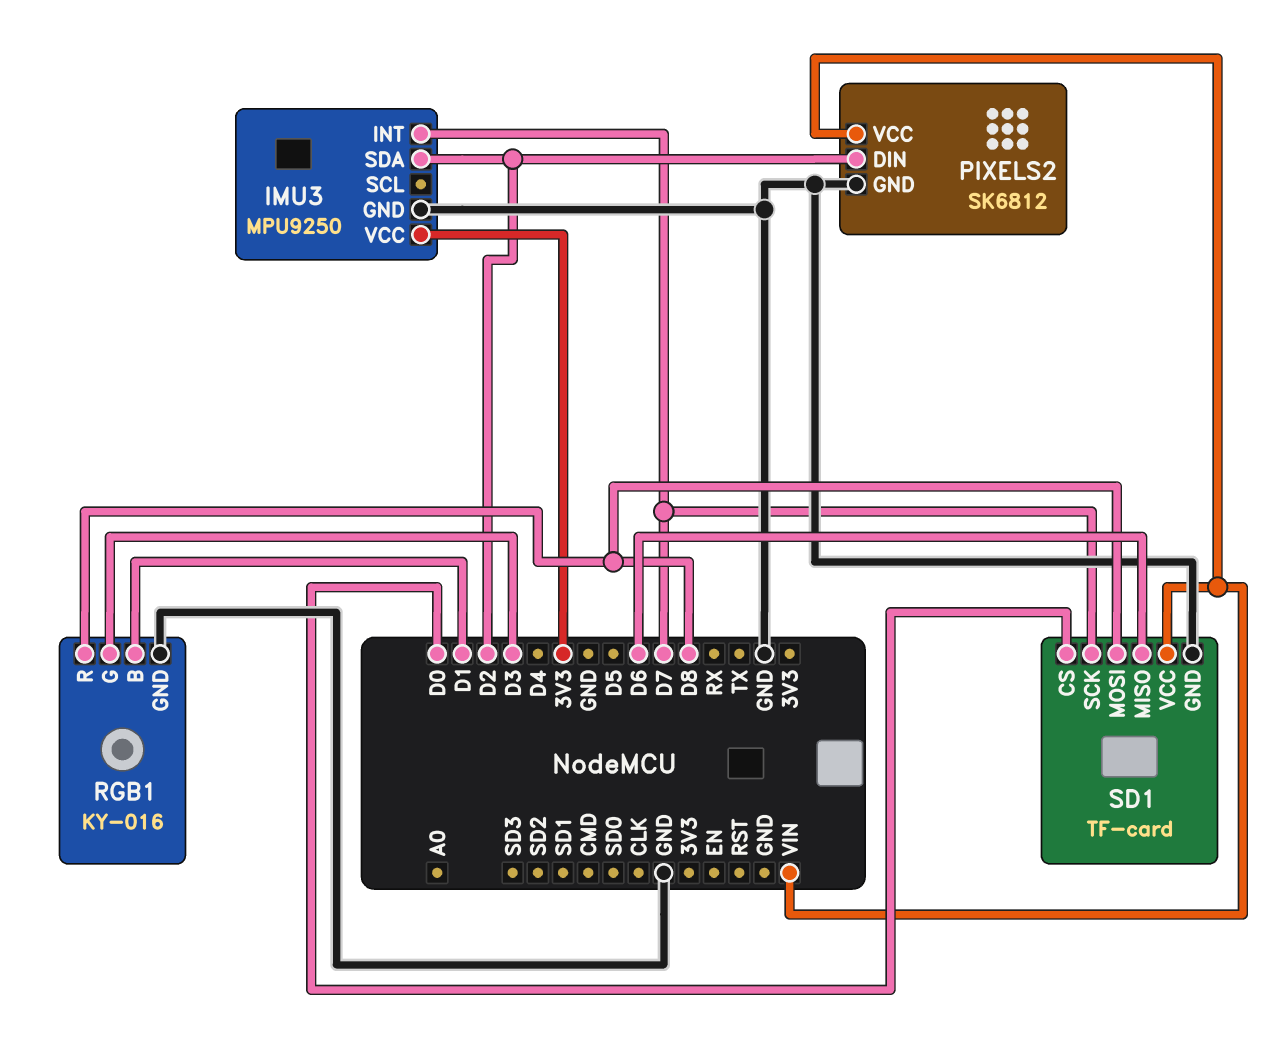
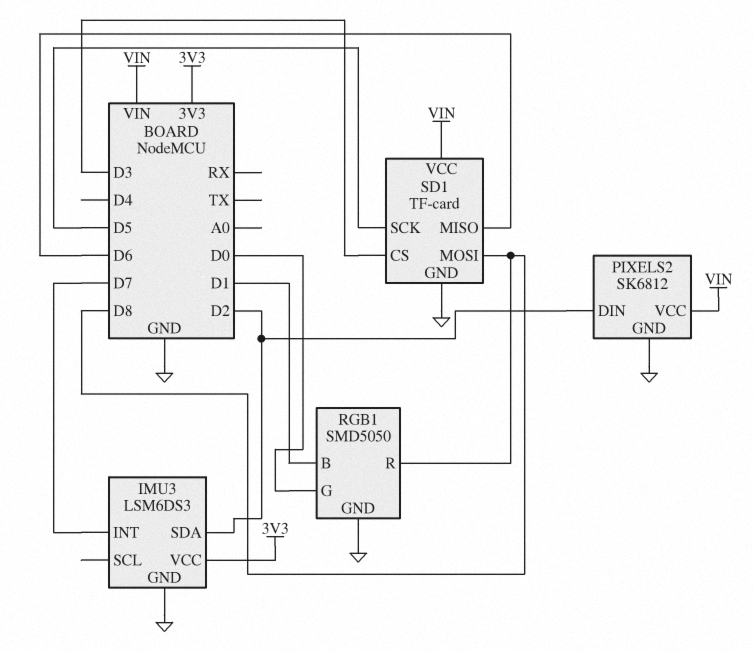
IMU3: MPU9250 -> LSM6DS3
RGB1: KY-016 -> SMD5050
RGB1 pin G: D3 -> D0
SD1 pin CS: D0 -> D3
SD1 pin SCK: D7 -> D5

